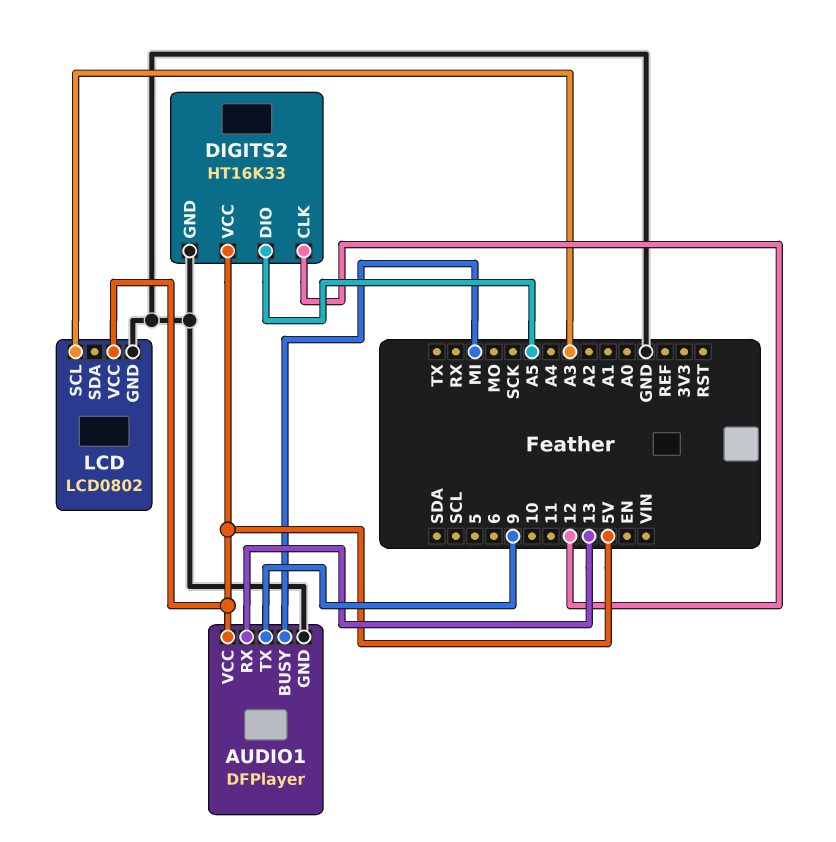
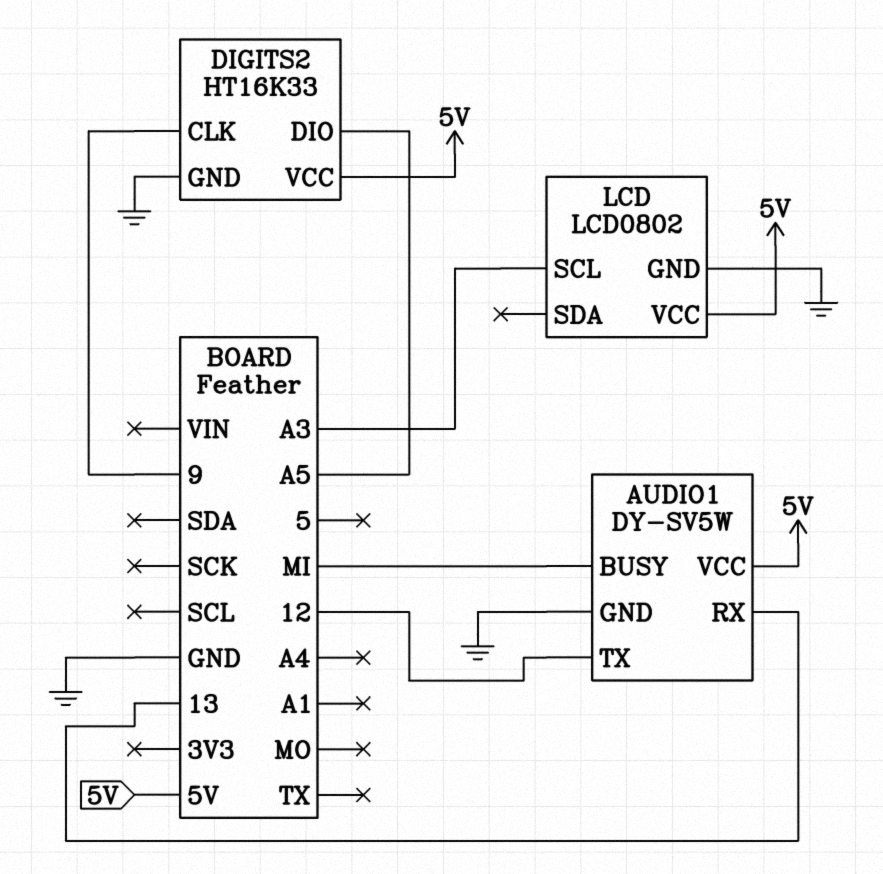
AUDIO1: DFPlayer -> DY-SV5W
AUDIO1 pin TX: 9 -> 12
DIGITS2 pin CLK: 12 -> 9

